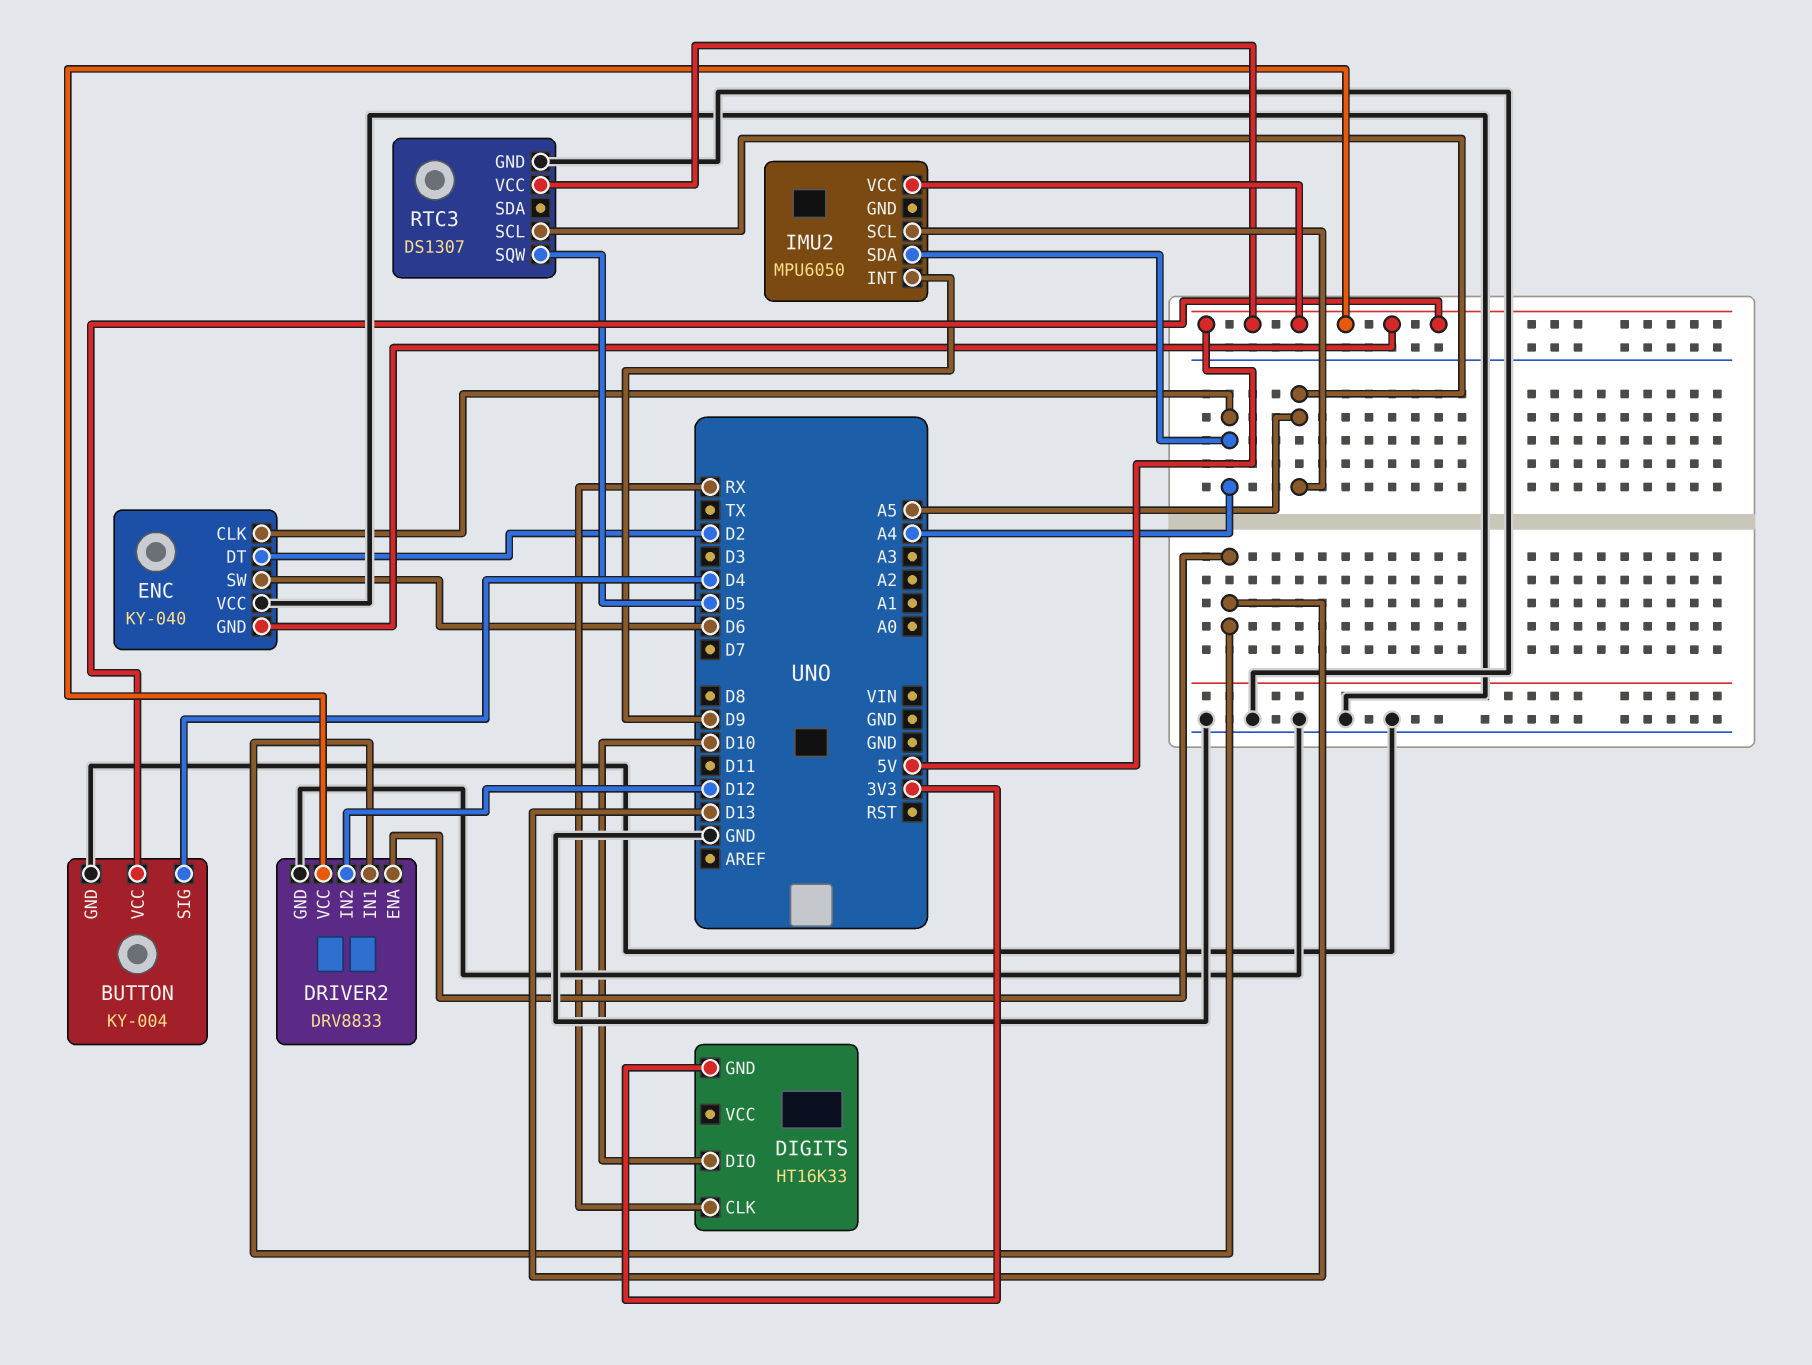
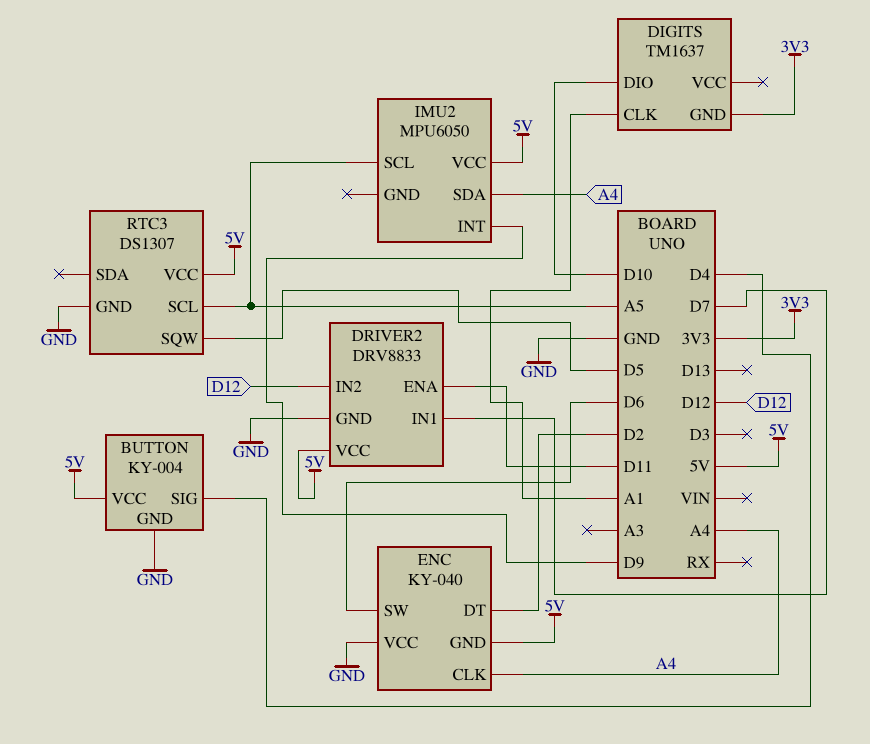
DIGITS: HT16K33 -> TM1637
DIGITS pin CLK: RX -> A1
DRIVER2 pin ENA: D13 -> D11
DRIVER2 pin IN1: D13 -> D7

